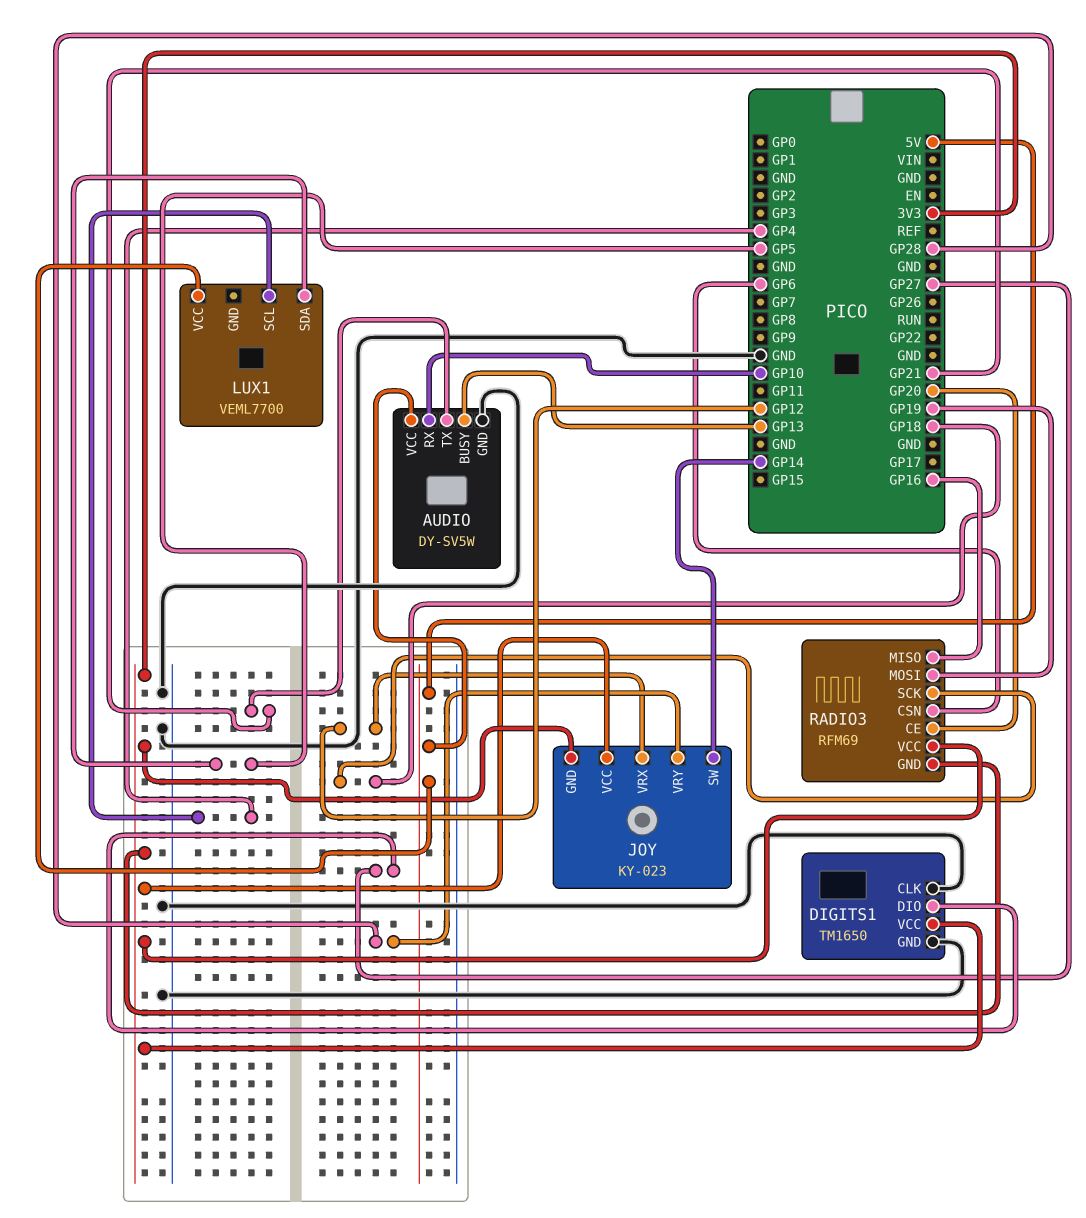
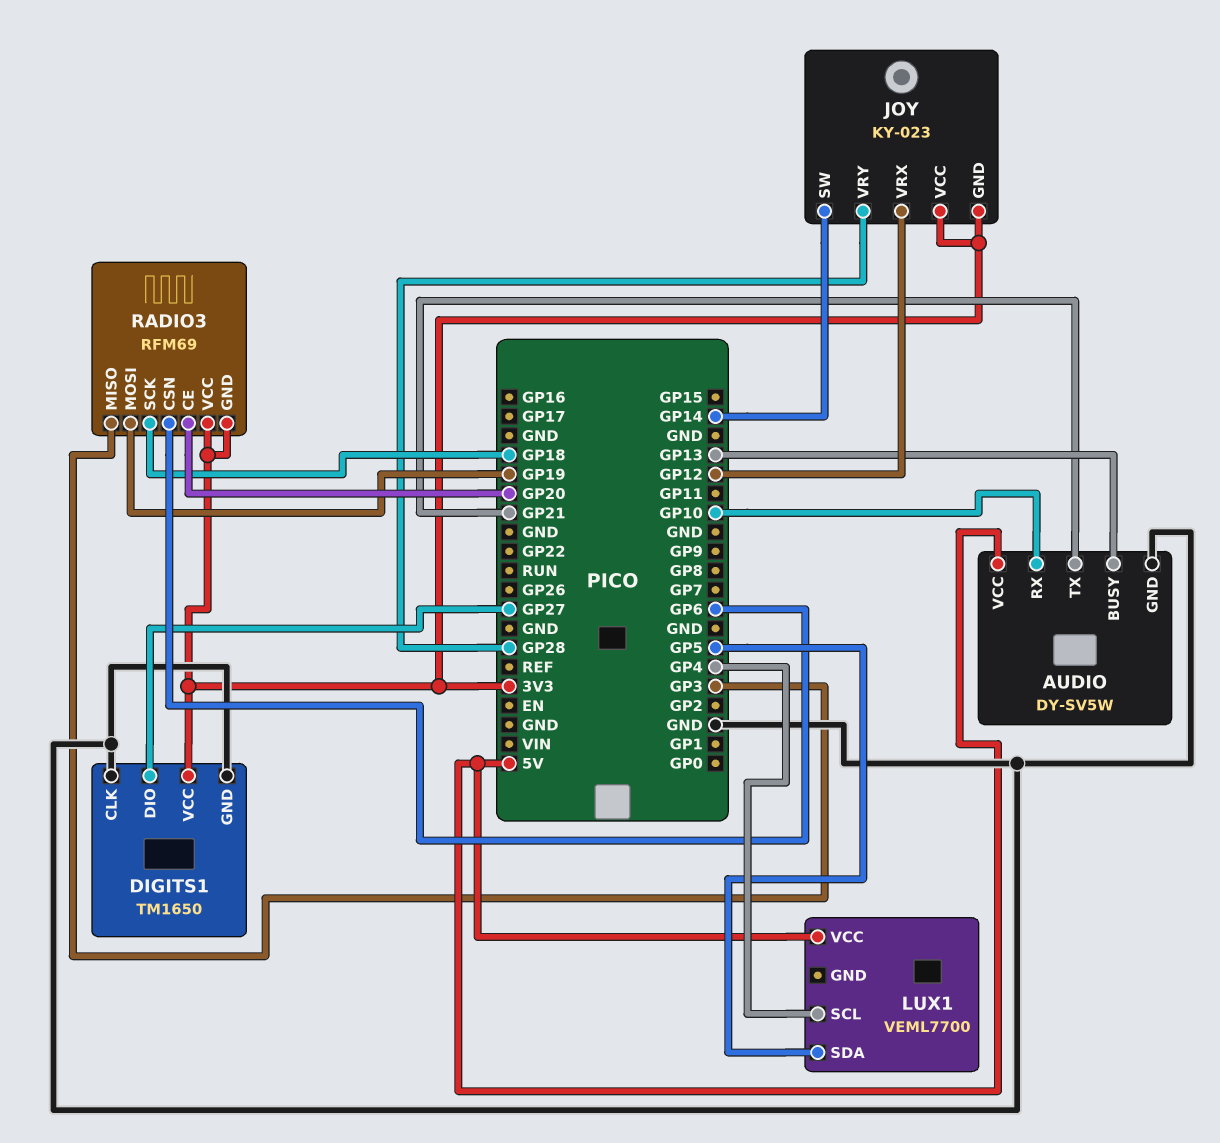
RADIO3 pin MISO: GP16 -> GP3

